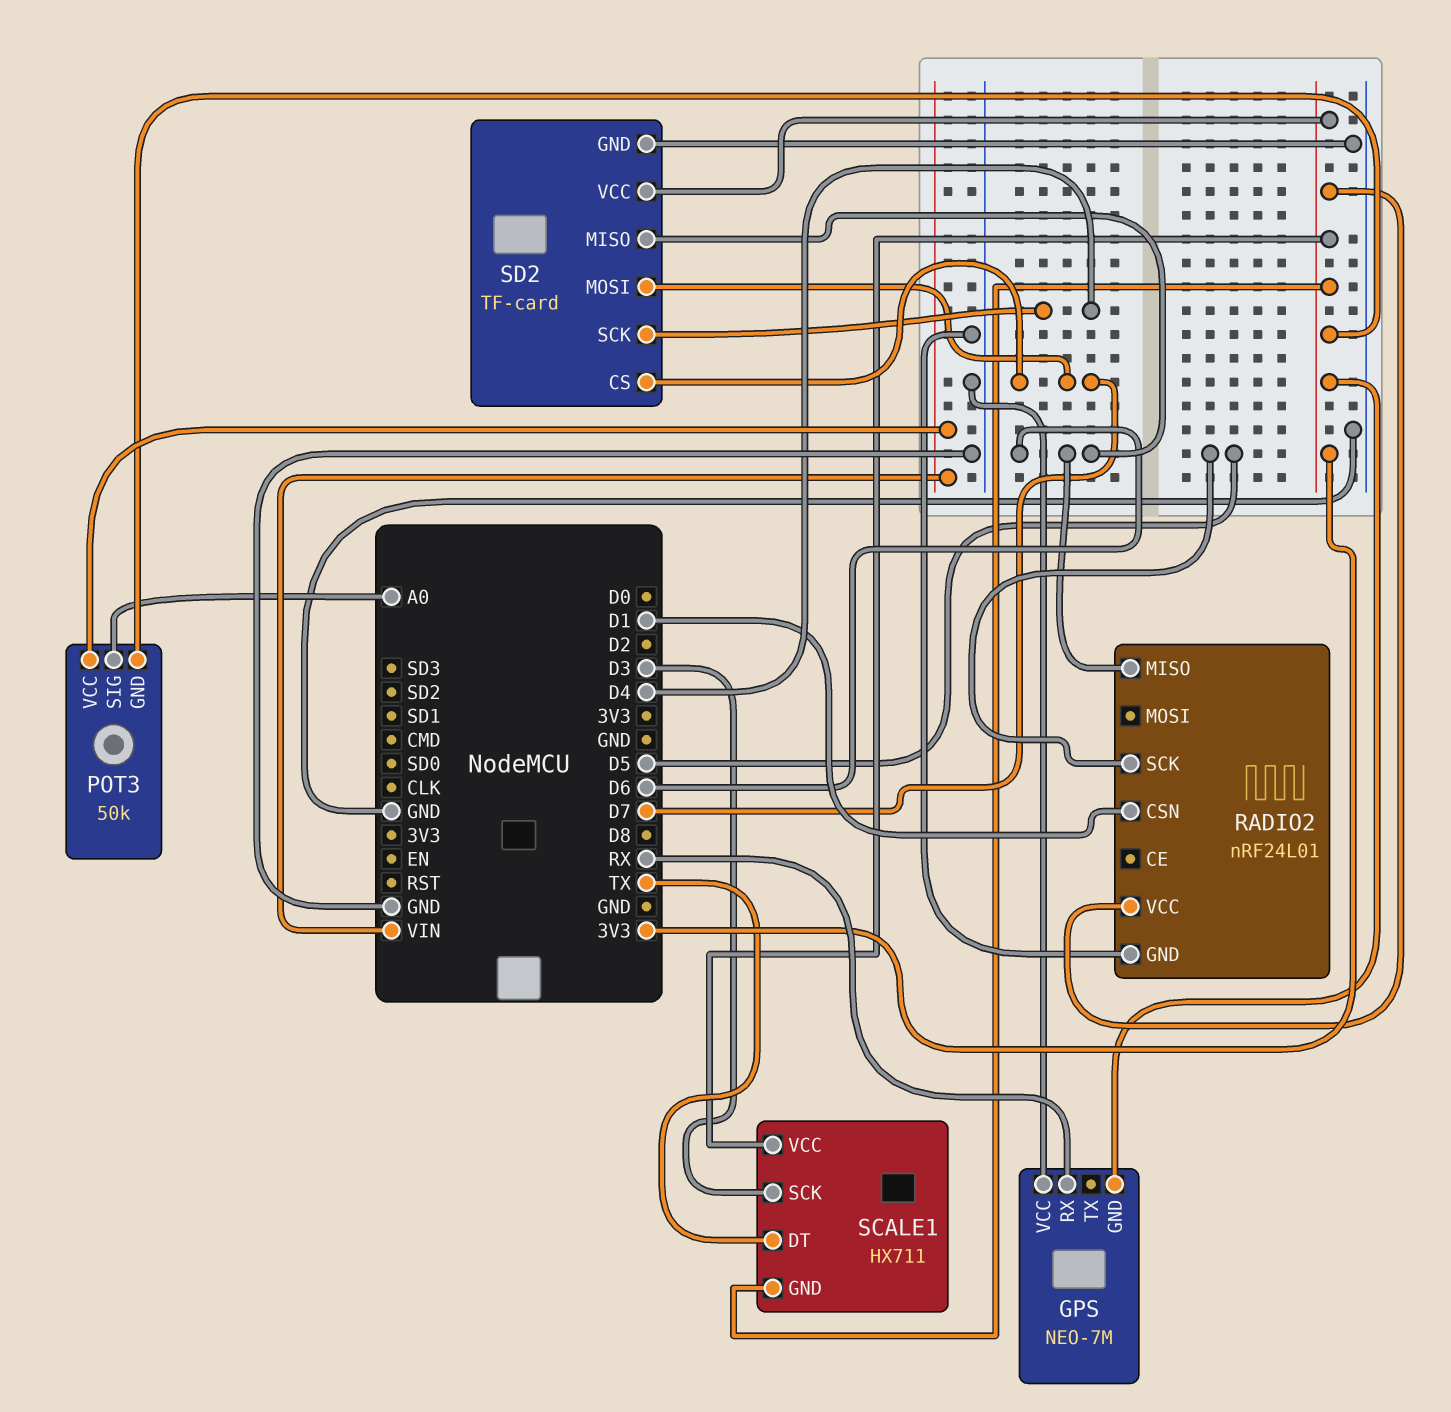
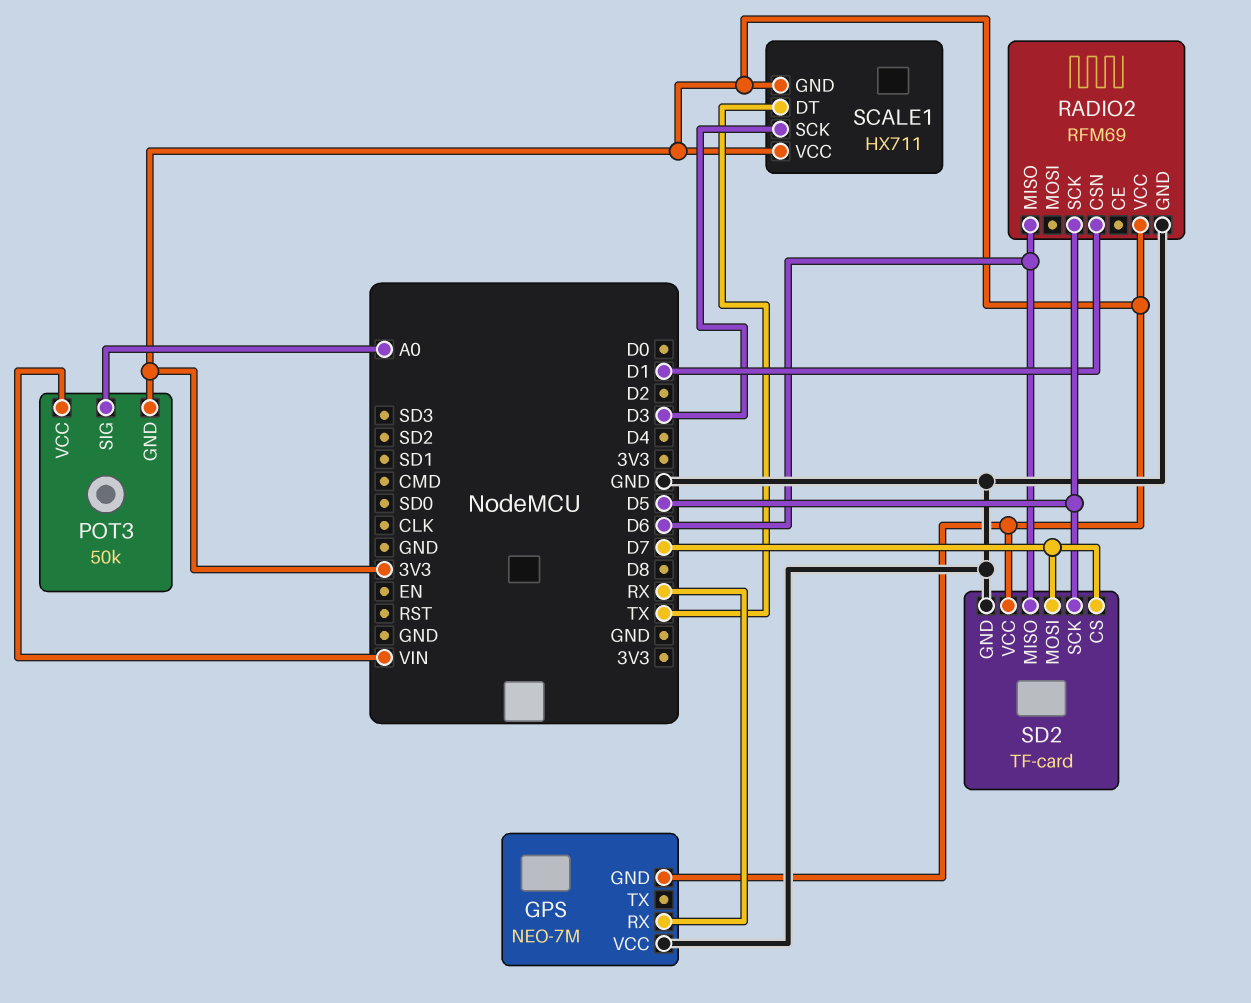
RADIO2: nRF24L01 -> RFM69
SD2 pin SCK: D4 -> D5

